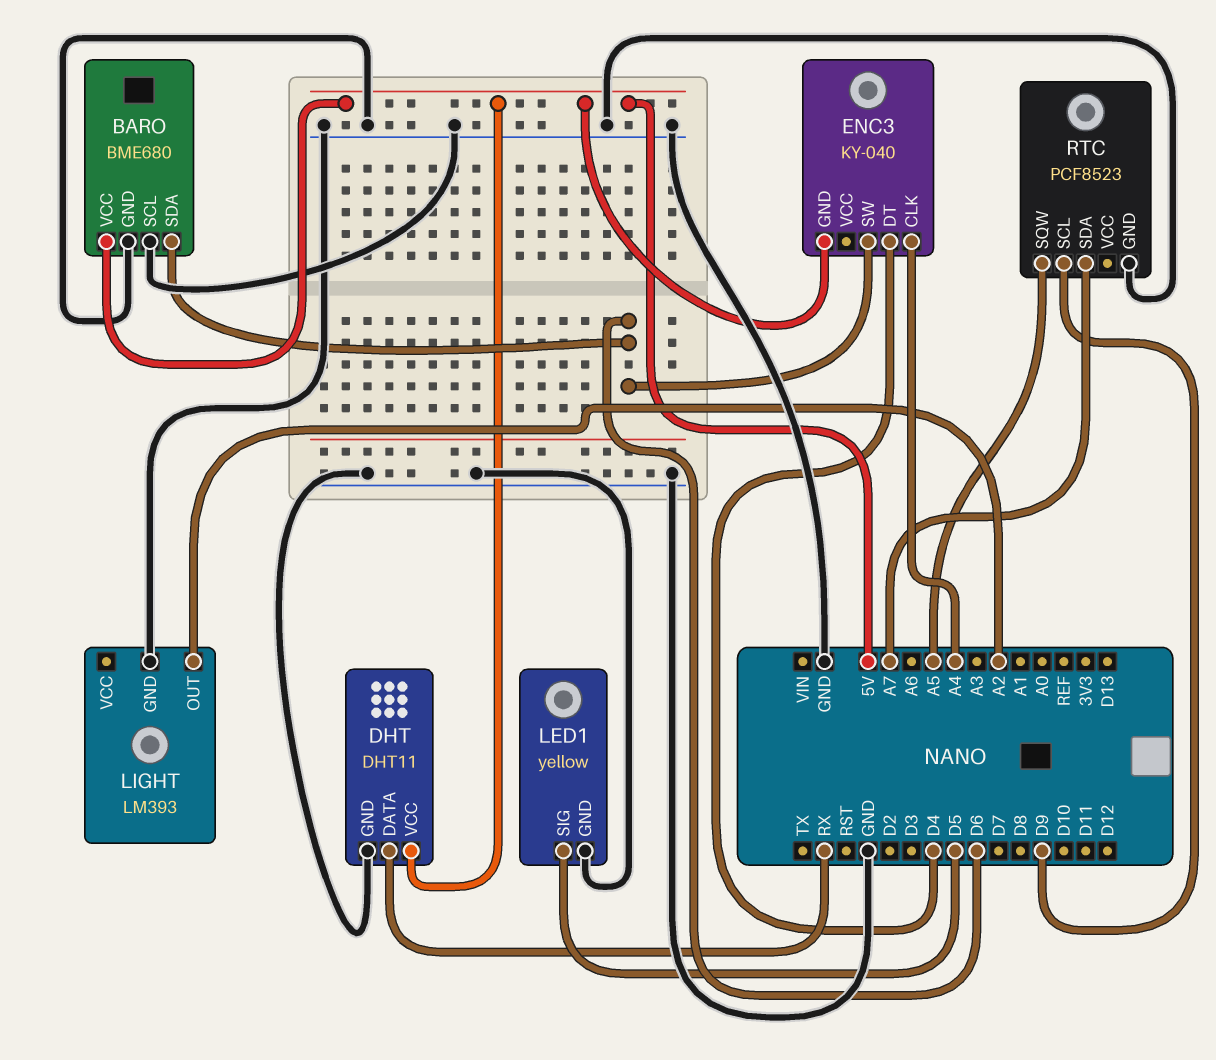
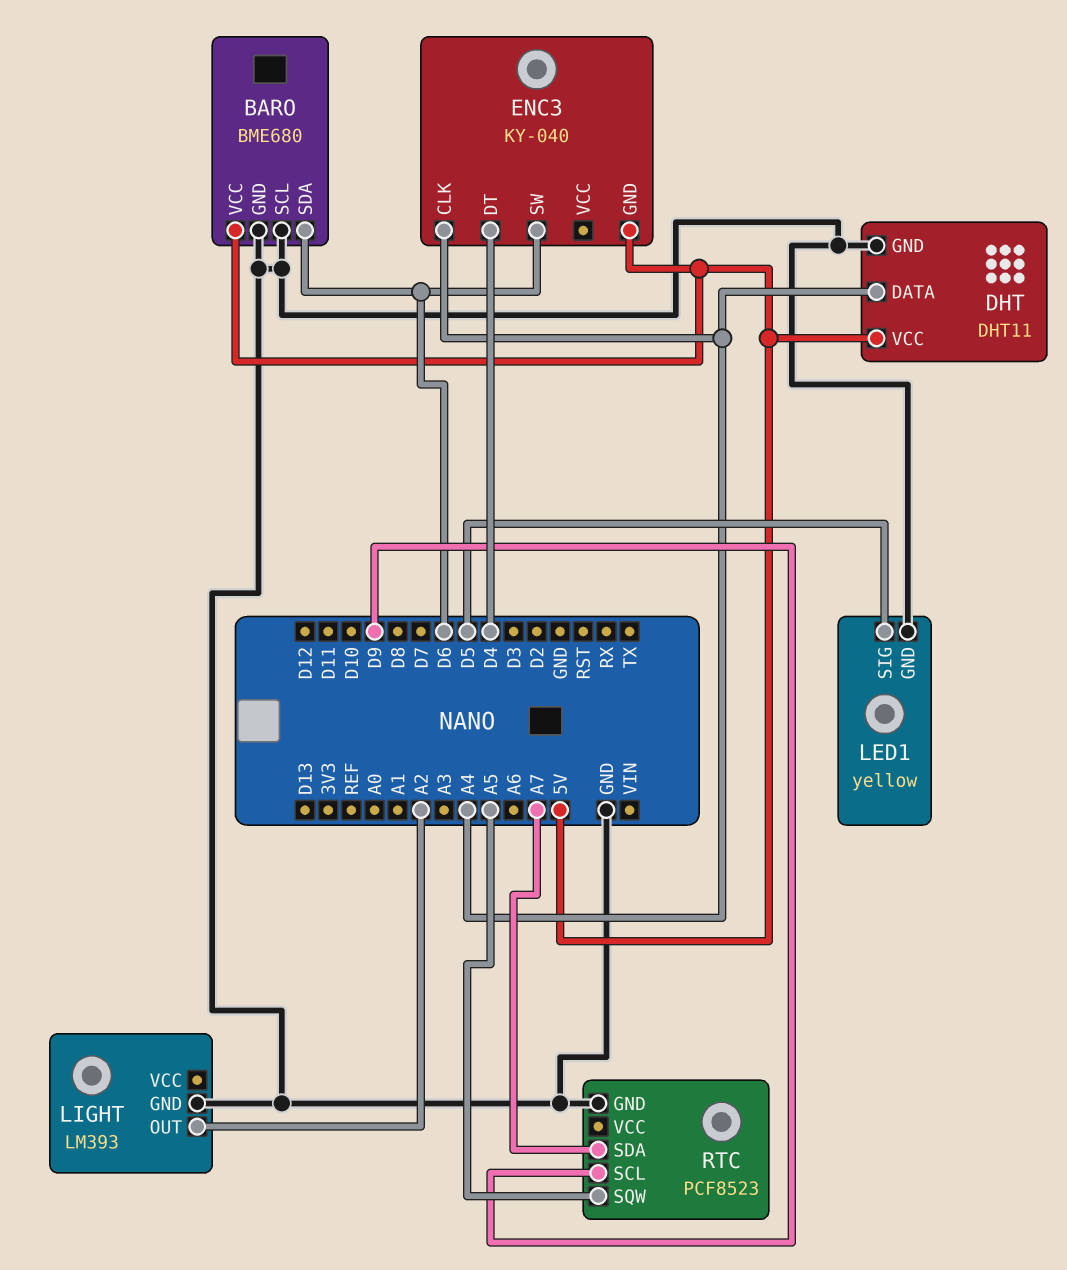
DHT pin DATA: RX -> A4

